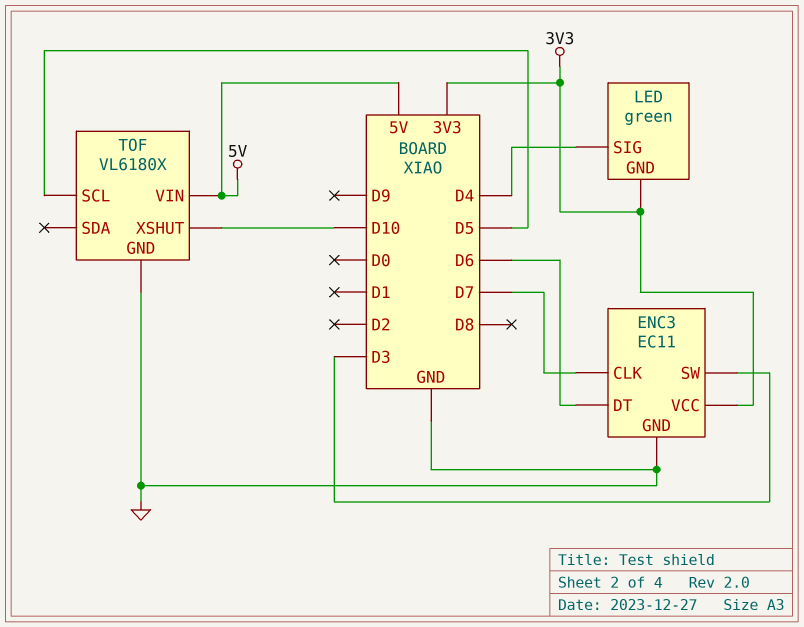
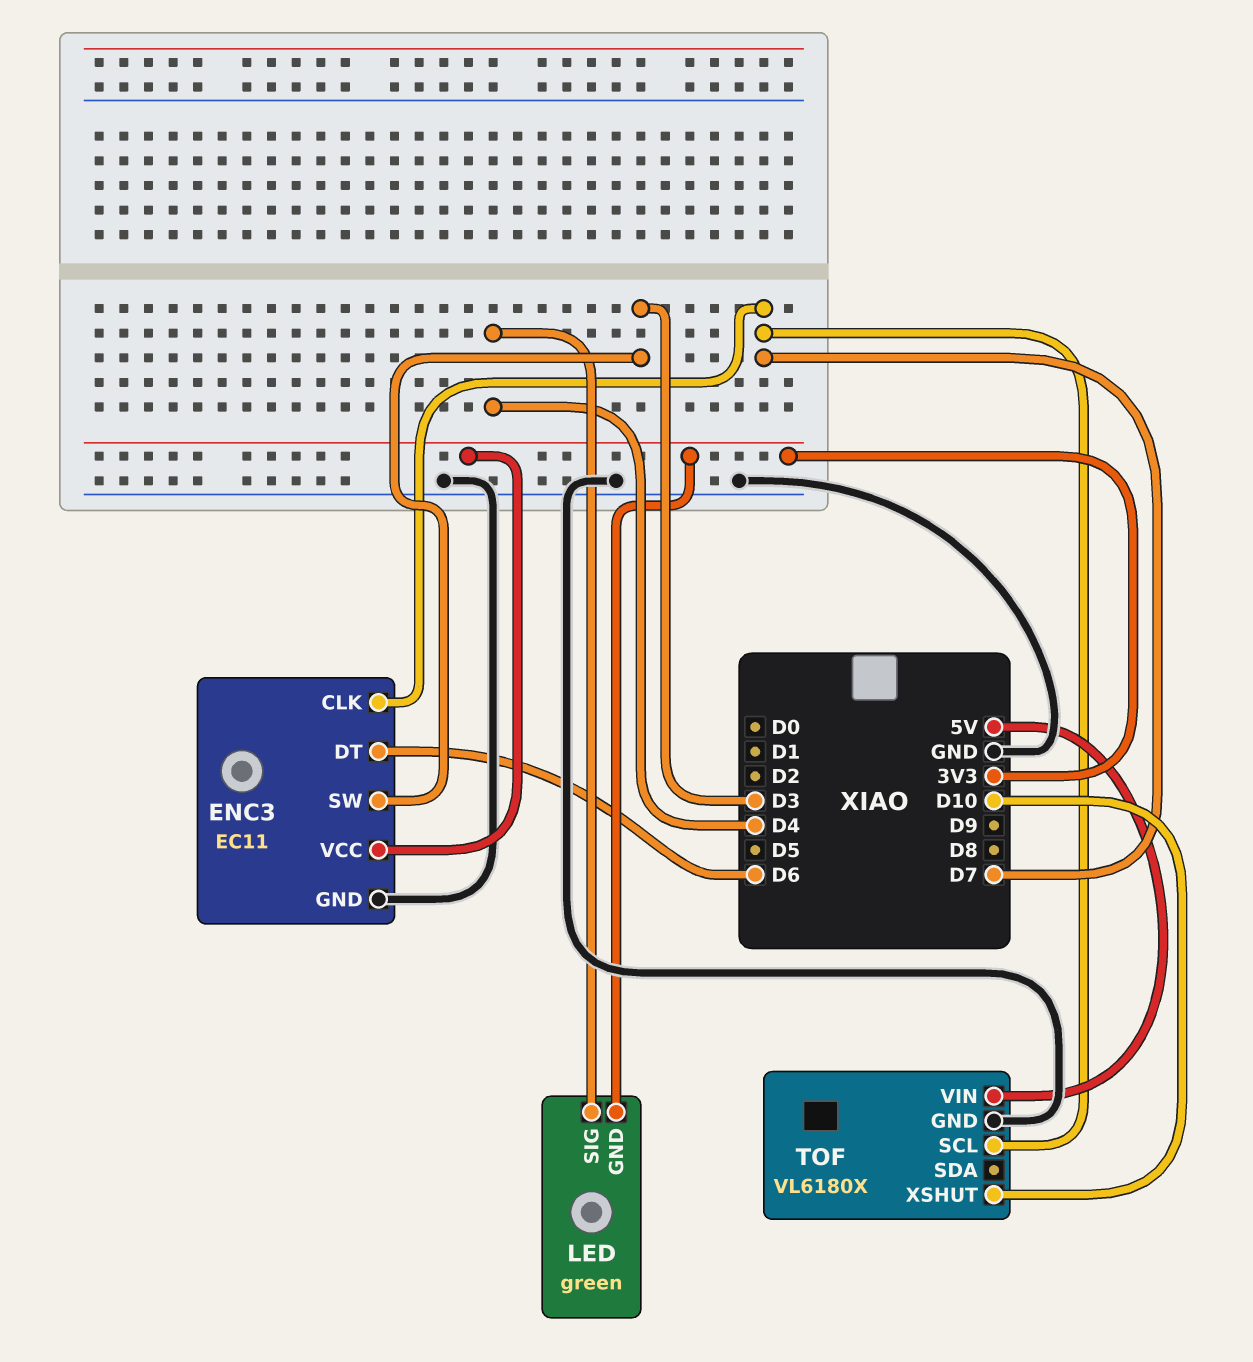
TOF pin SCL: D5 -> D7

